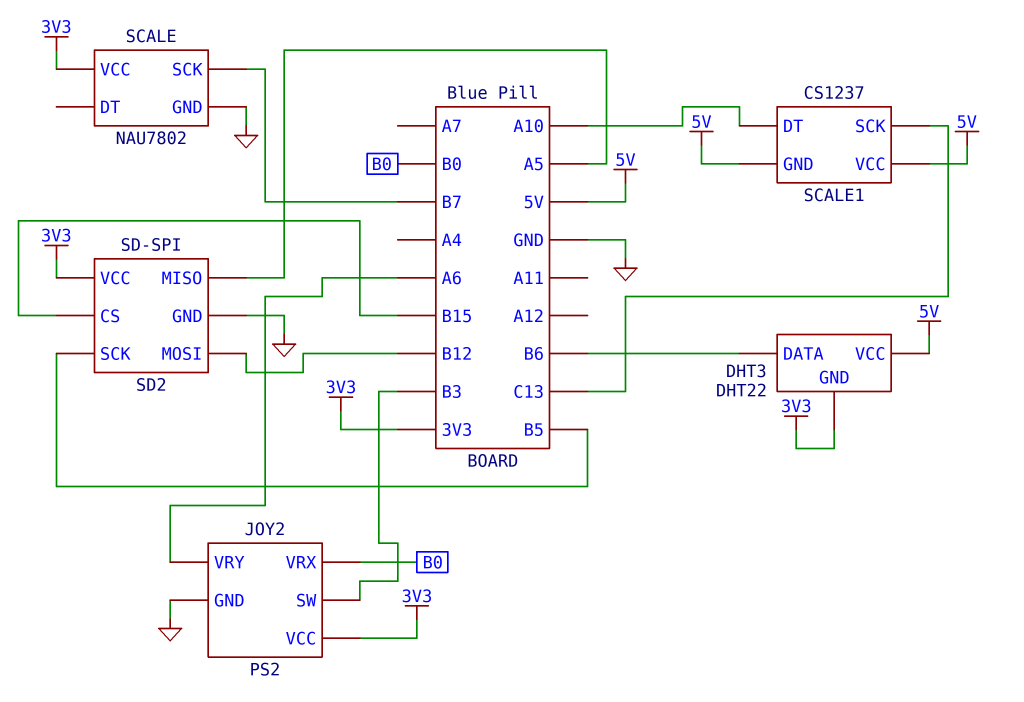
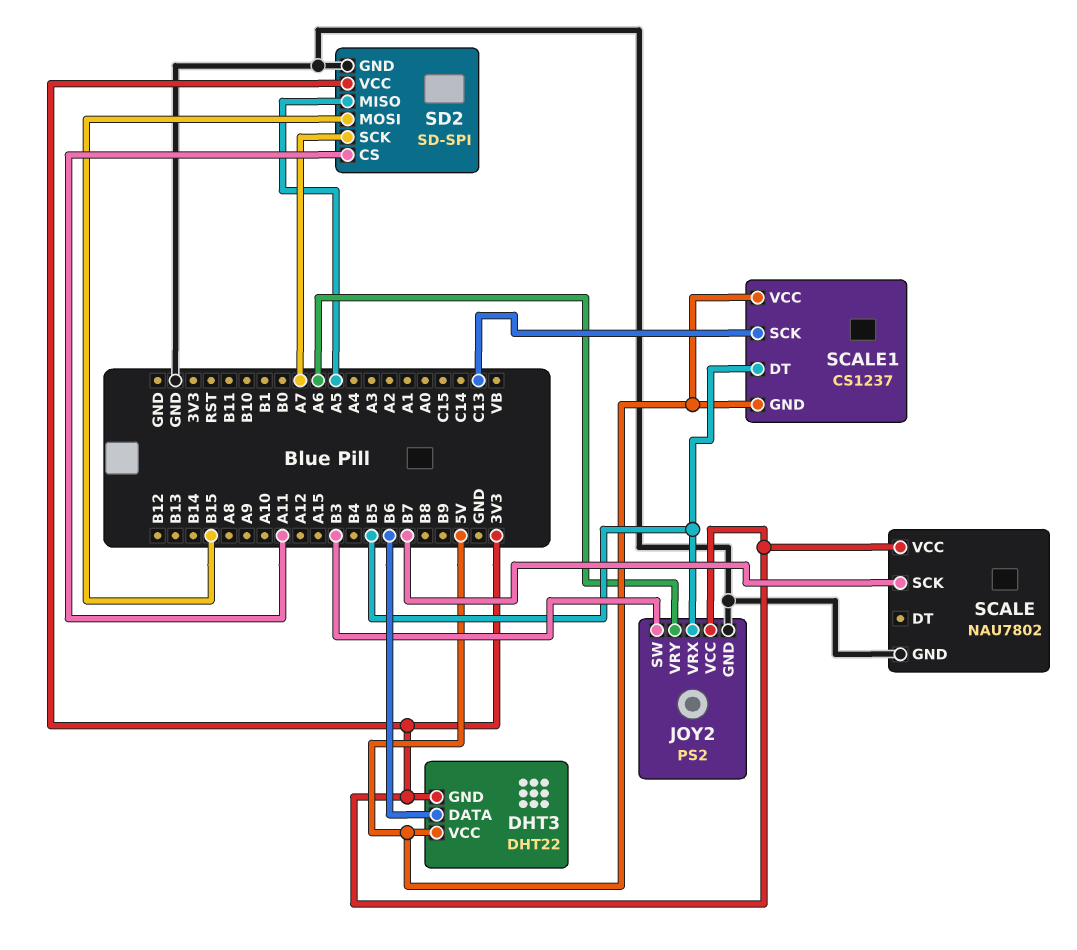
JOY2 pin VRX: B0 -> B5
SCALE1 pin DT: A10 -> B5
SD2 pin CS: B15 -> A11
SD2 pin MOSI: B12 -> B15
SD2 pin SCK: B5 -> A7

